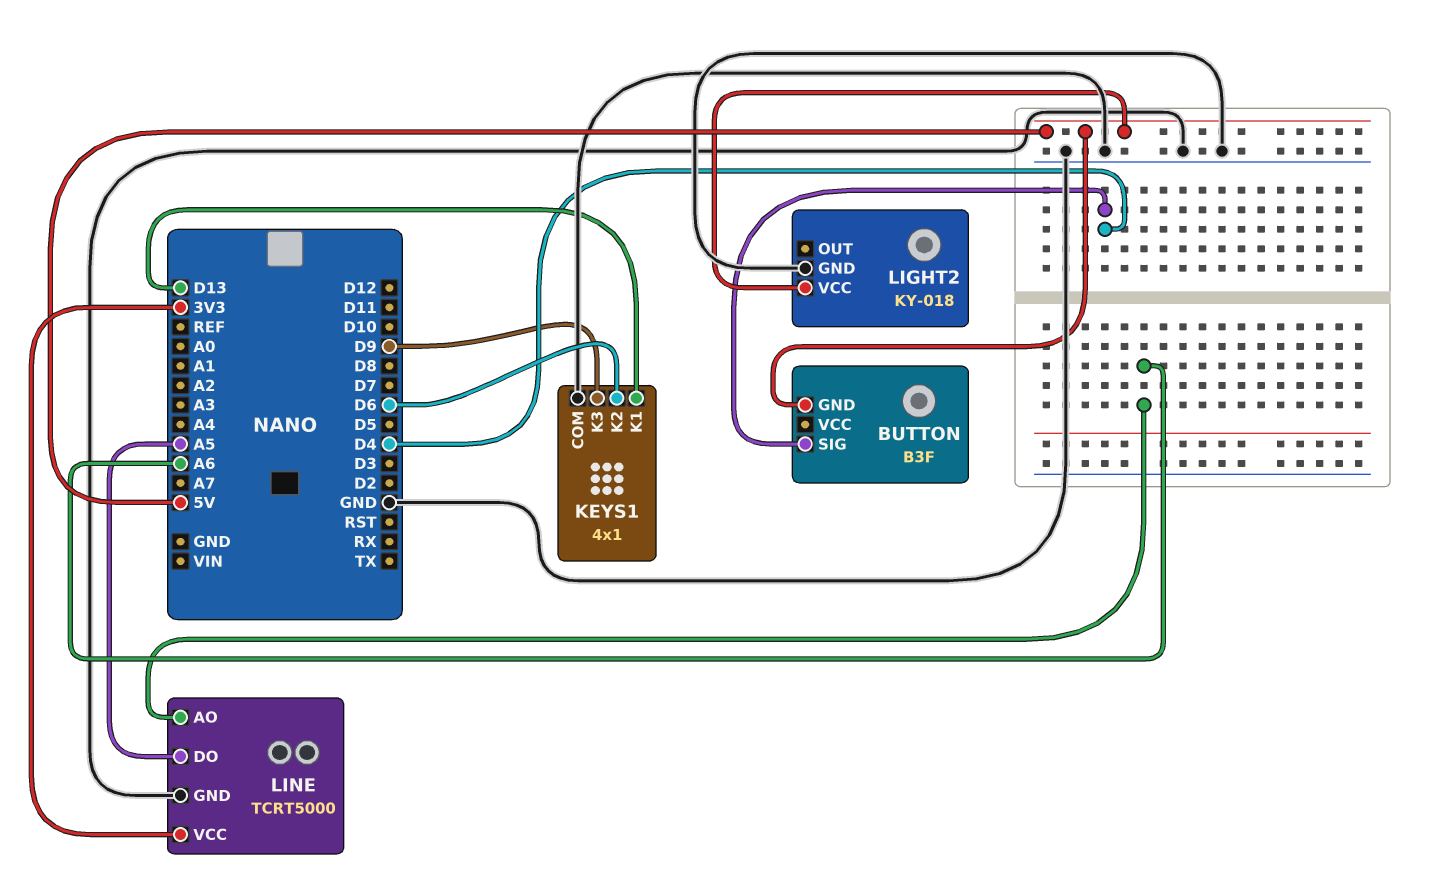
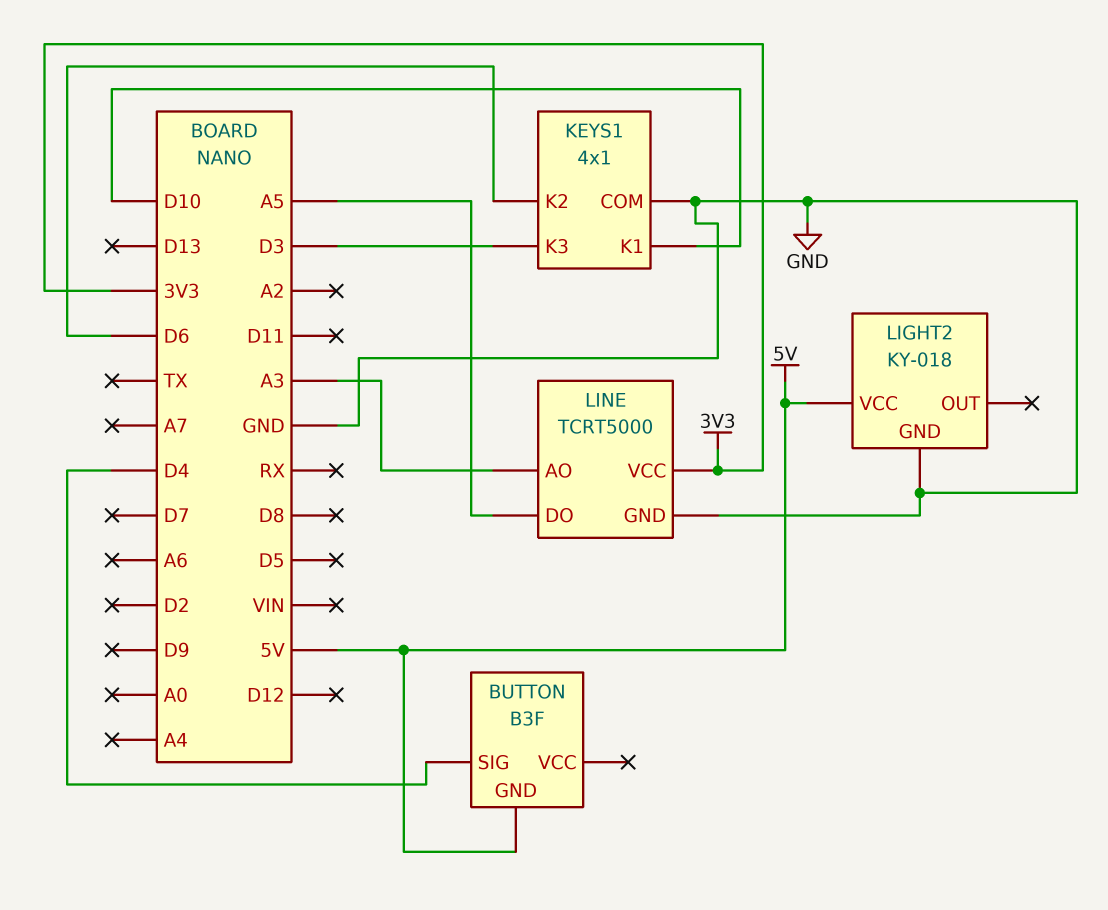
KEYS1 pin K1: D13 -> D10
KEYS1 pin K3: D9 -> D3
LINE pin AO: A6 -> A3

